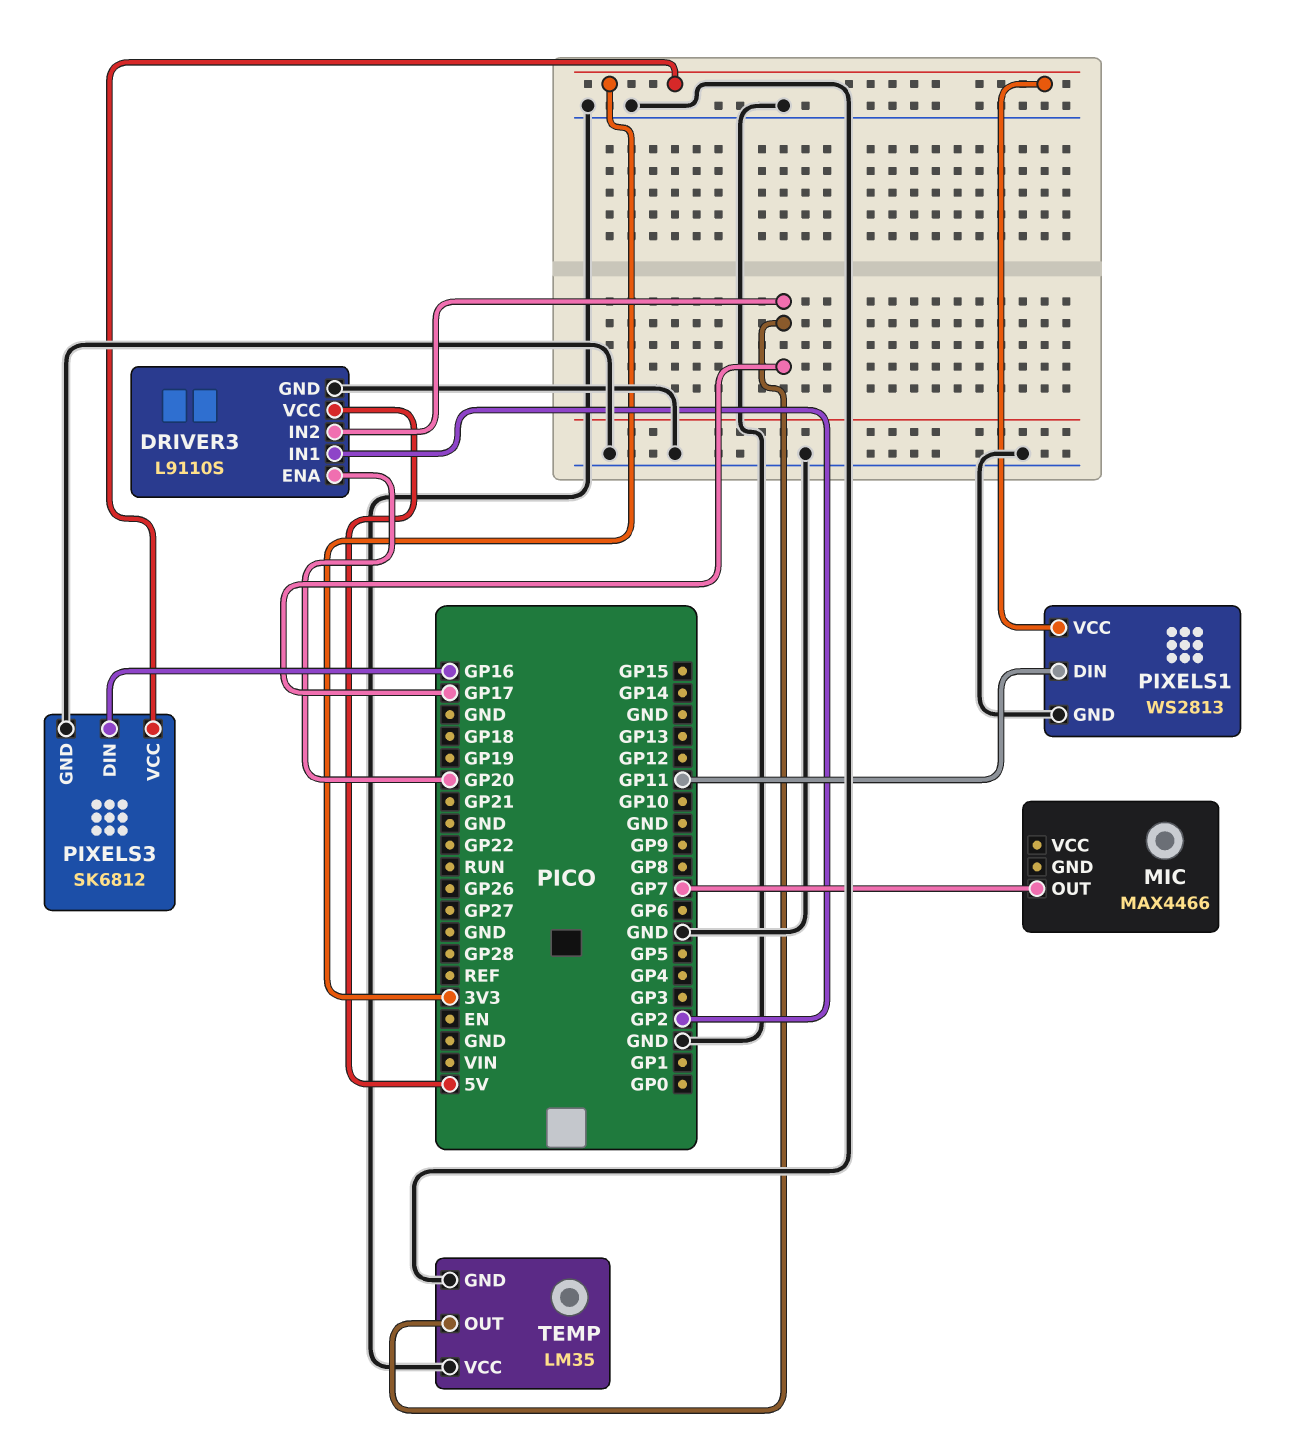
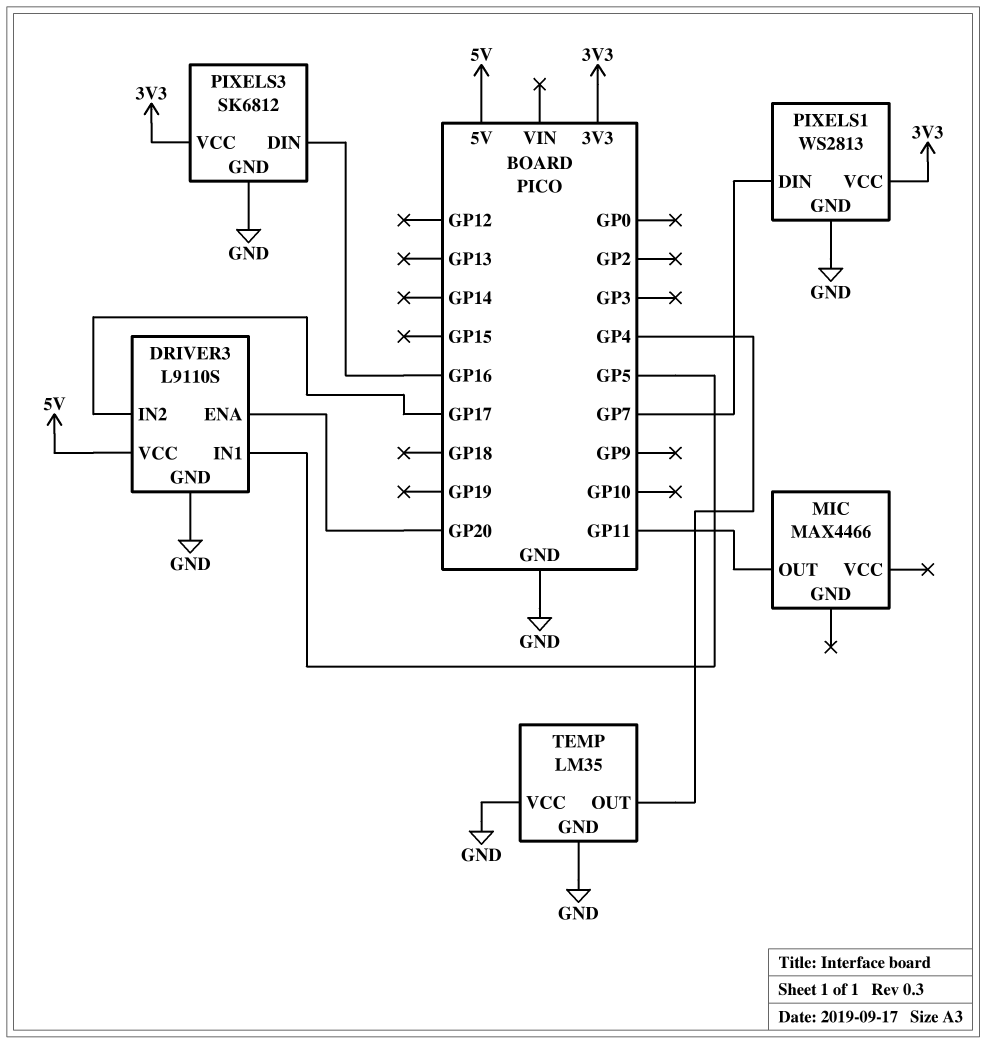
DRIVER3 pin IN1: GP2 -> GP5
MIC pin OUT: GP7 -> GP11
PIXELS1 pin DIN: GP11 -> GP7
TEMP pin OUT: GP17 -> GP4

